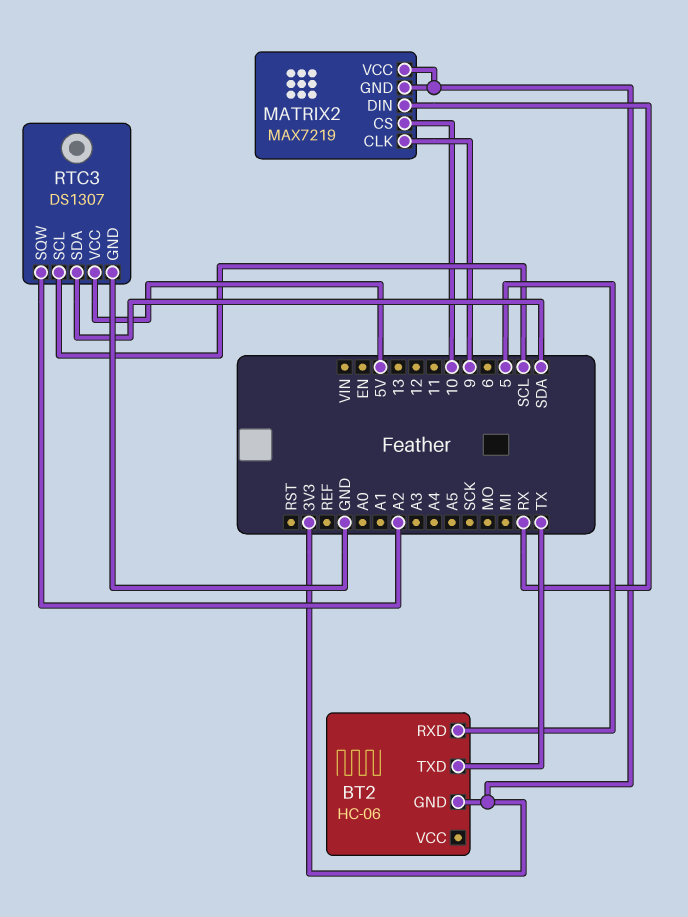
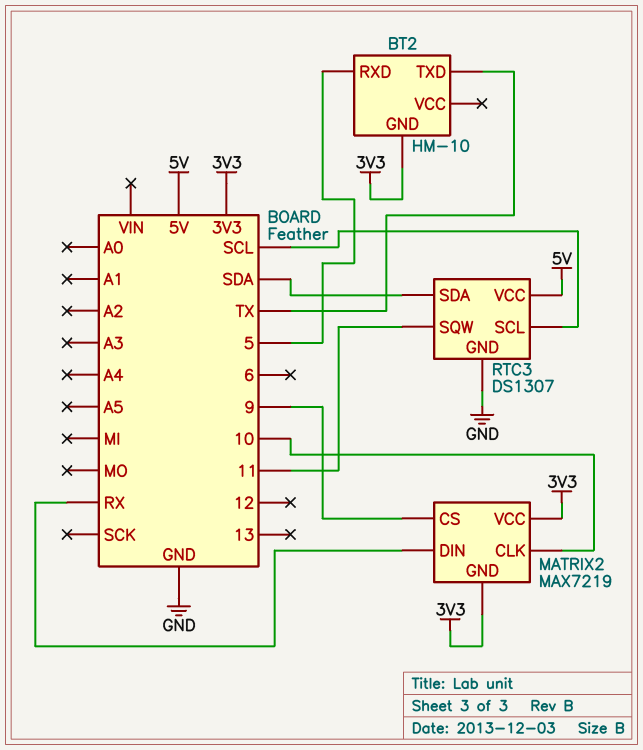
BT2: HC-06 -> HM-10
MATRIX2 pin CLK: 9 -> 10
MATRIX2 pin CS: 10 -> 9
RTC3 pin SQW: A2 -> 11

